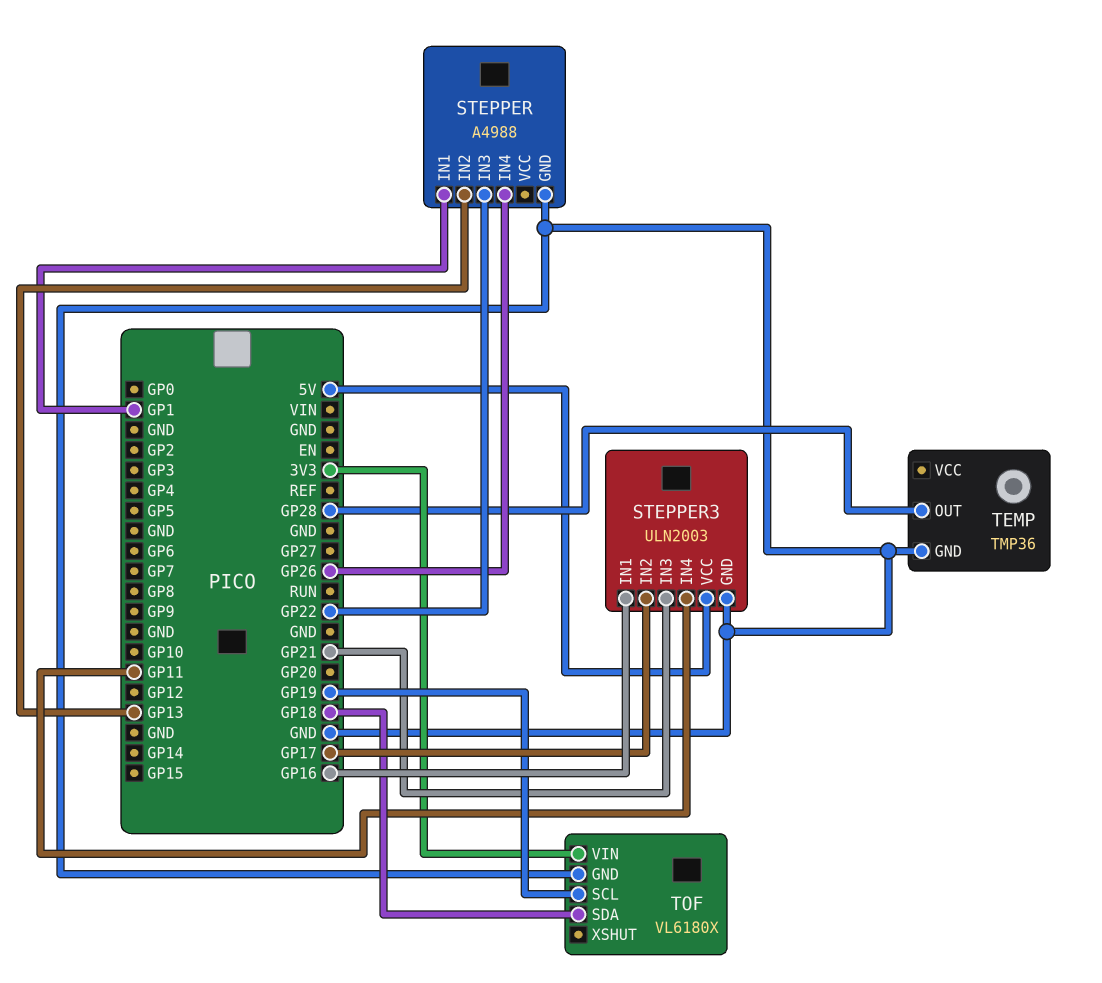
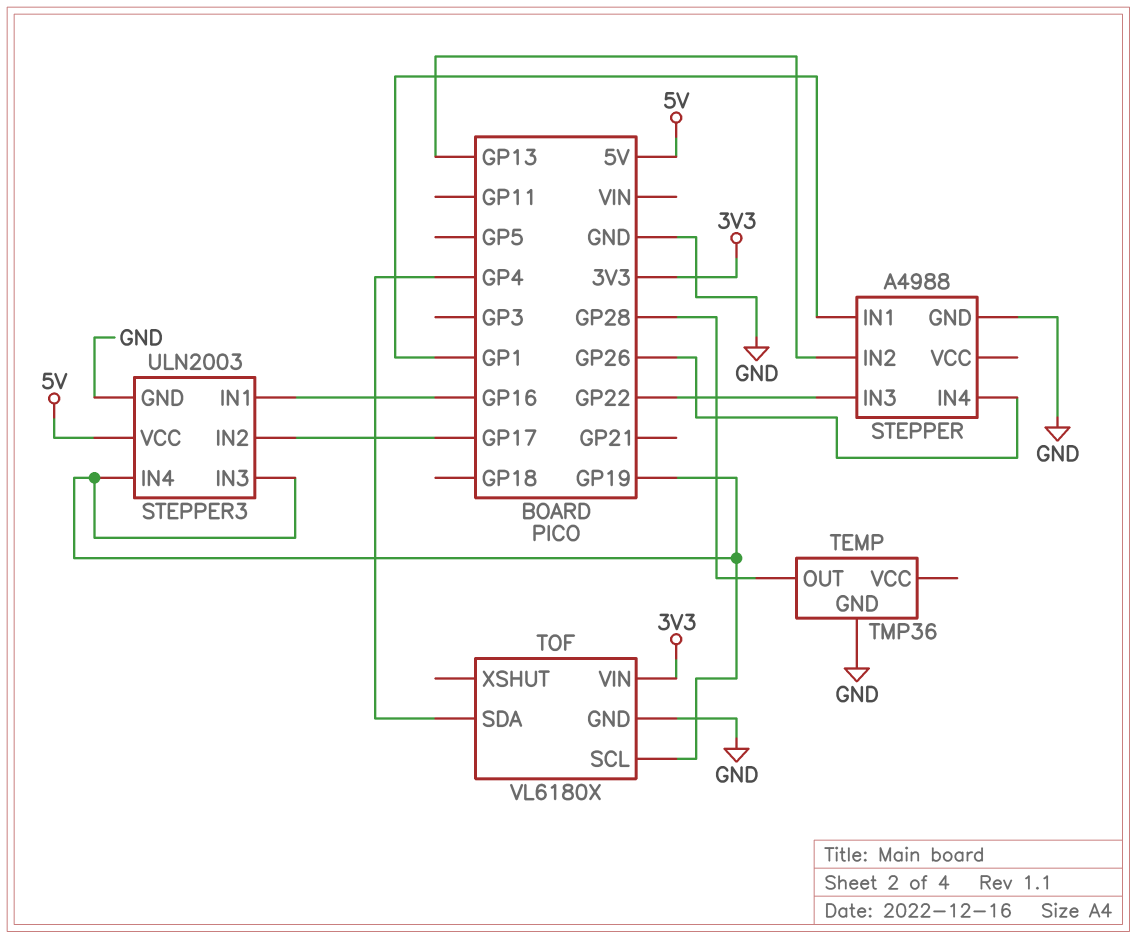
STEPPER3 pin IN3: GP21 -> GP19
STEPPER3 pin IN4: GP11 -> GP19
TOF pin SDA: GP18 -> GP4

